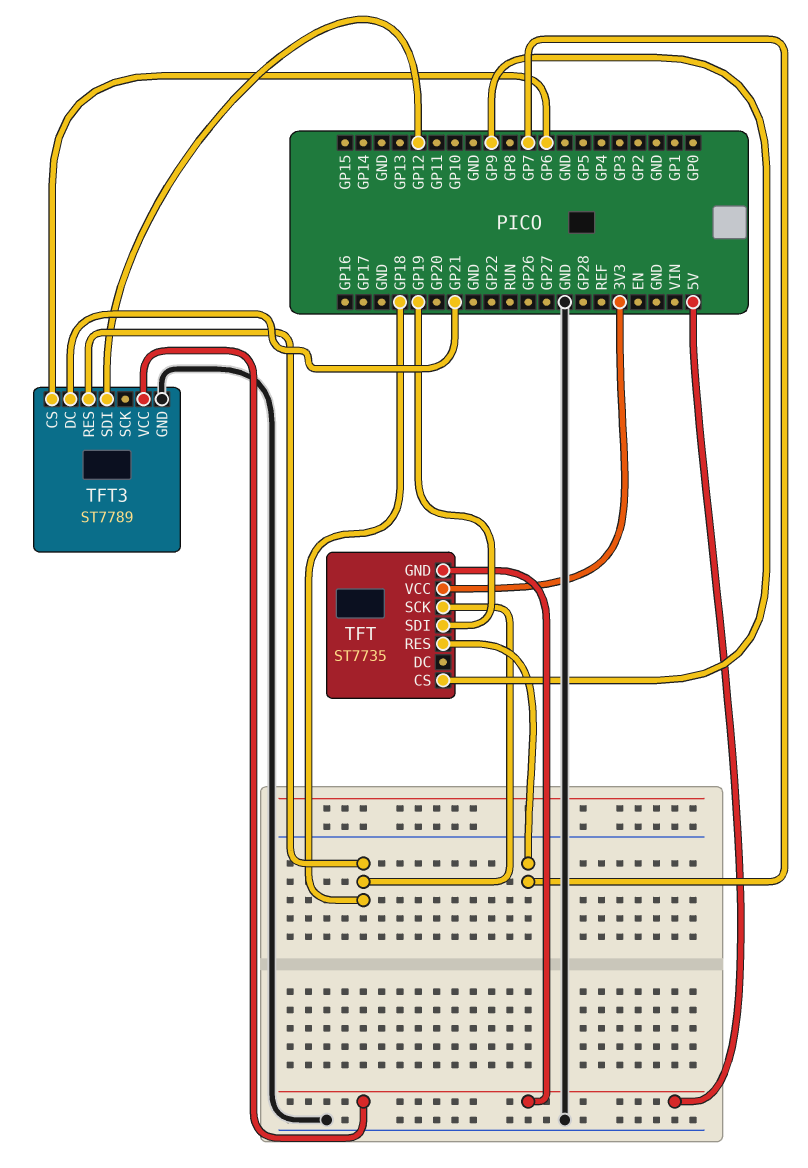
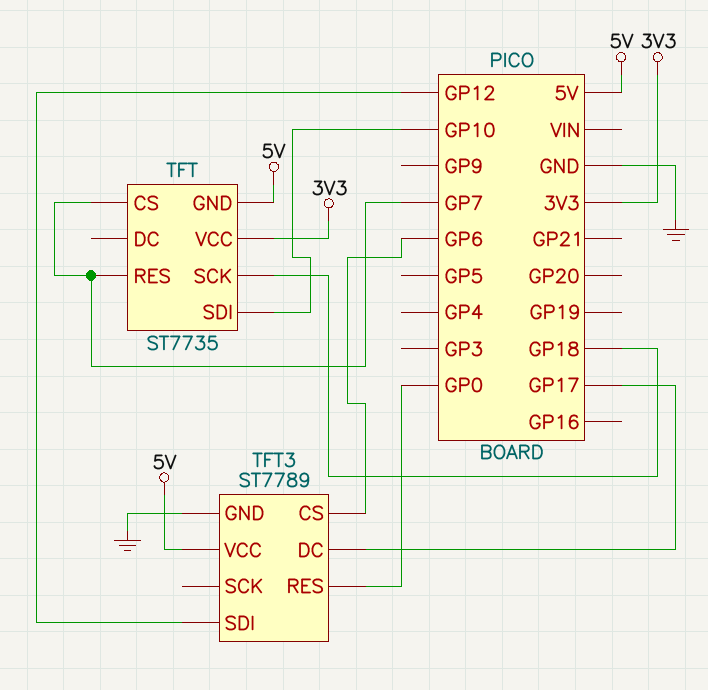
TFT pin CS: GP9 -> GP7
TFT pin SDI: GP19 -> GP10
TFT3 pin DC: GP21 -> GP17
TFT3 pin RES: GP18 -> GP0

